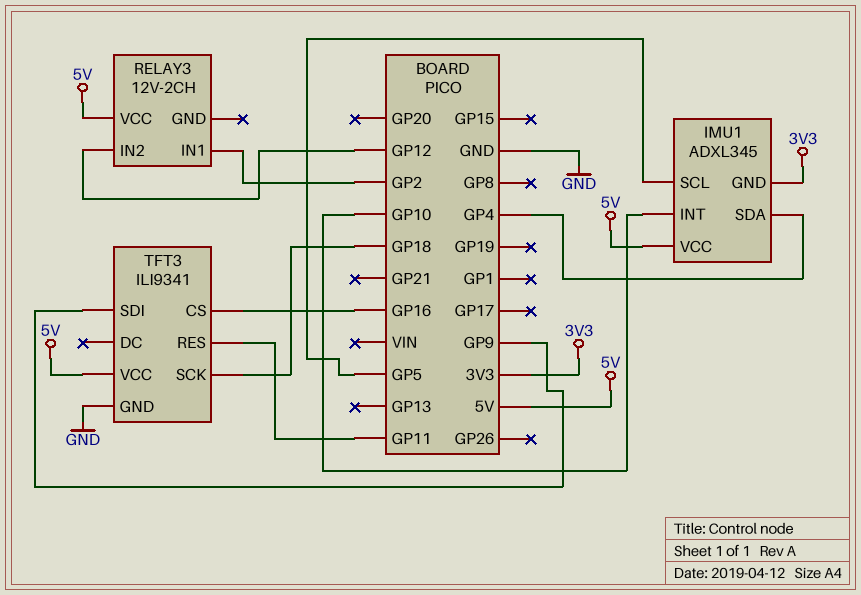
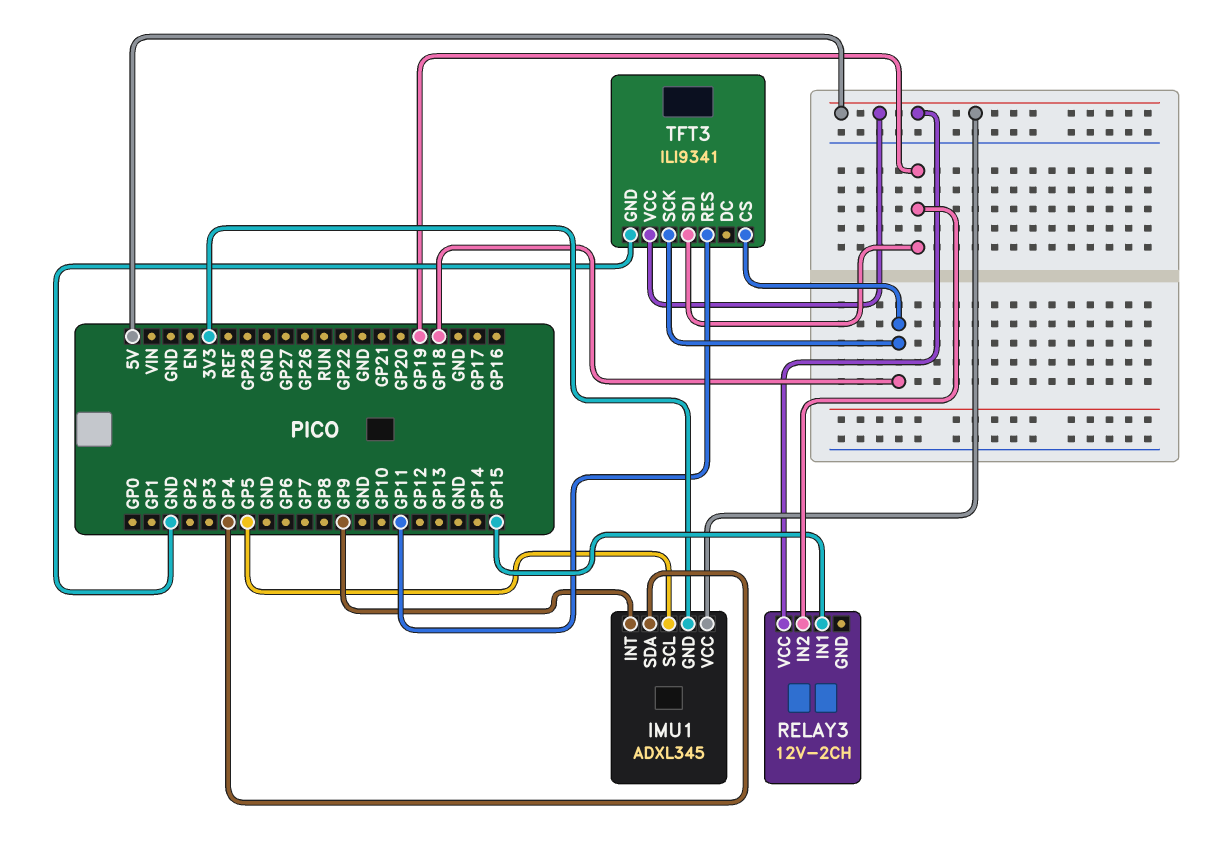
IMU1 pin INT: GP10 -> GP9
RELAY3 pin IN1: GP2 -> GP15
RELAY3 pin IN2: GP12 -> GP19
TFT3 pin CS: GP16 -> GP18
TFT3 pin SDI: GP9 -> GP19

